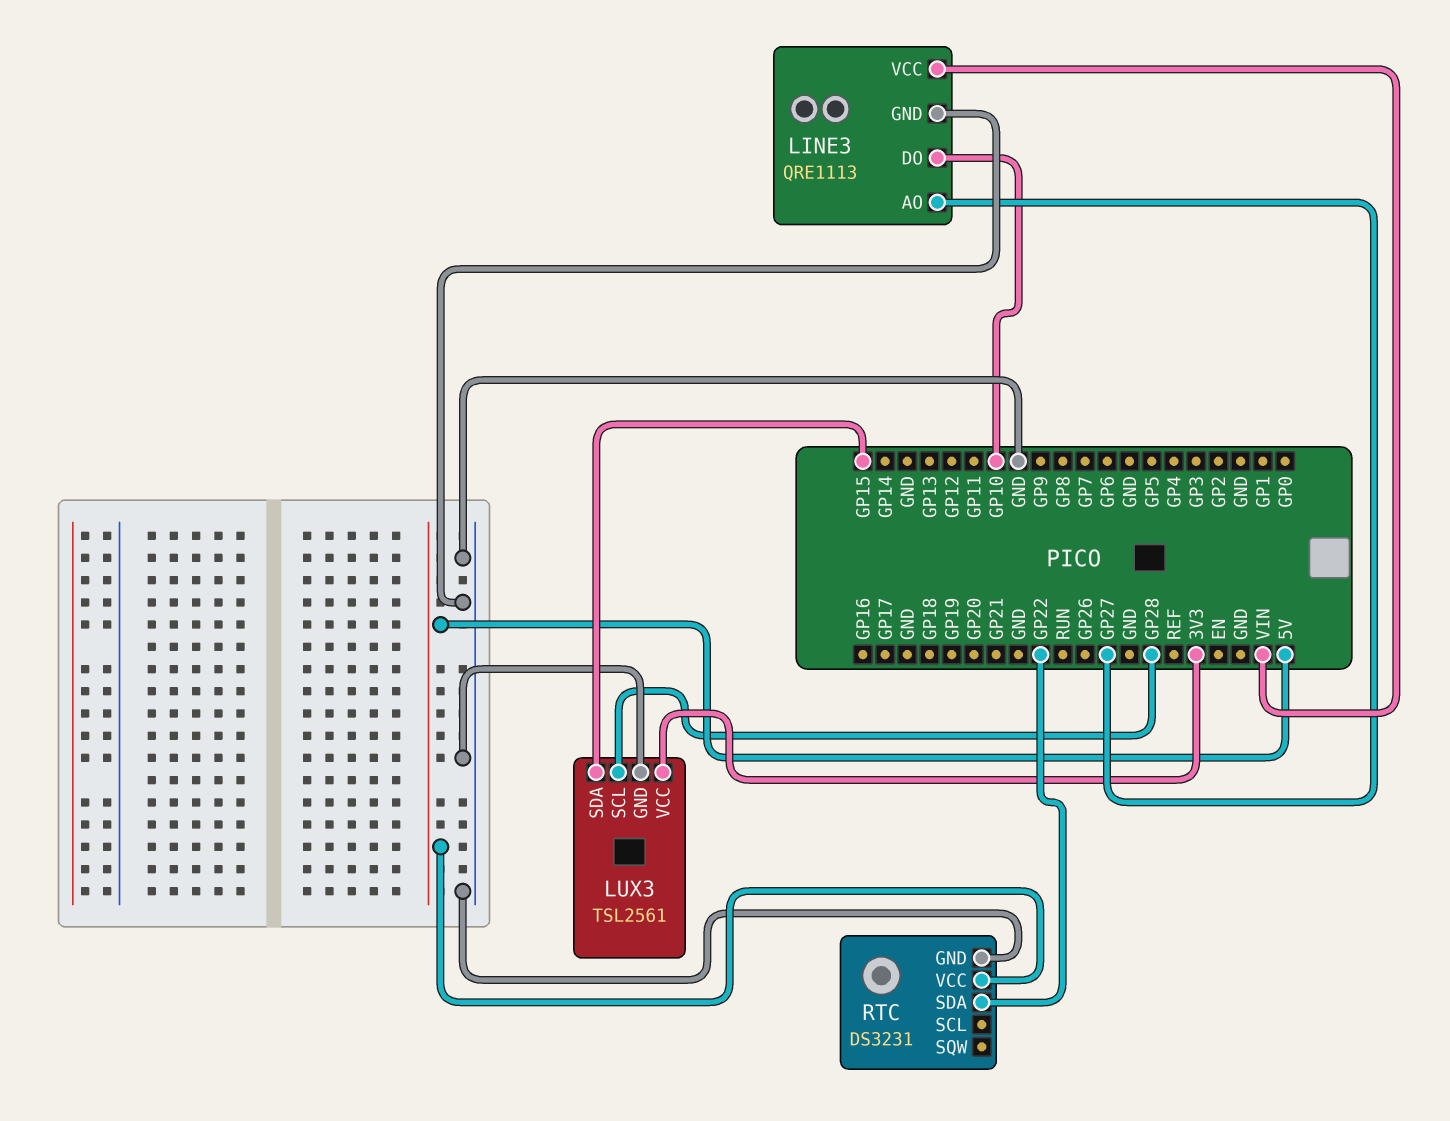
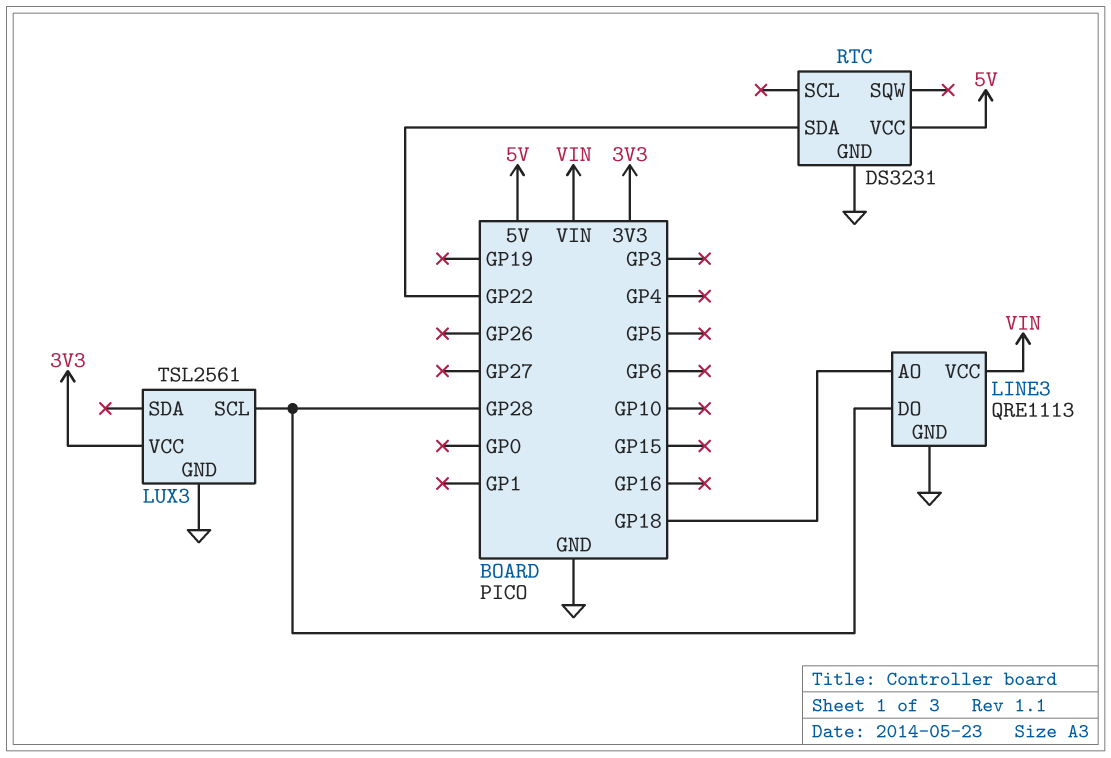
LINE3 pin AO: GP27 -> GP18
LINE3 pin DO: GP10 -> GP28
LUX3 pin SDA: GP15 -> none

